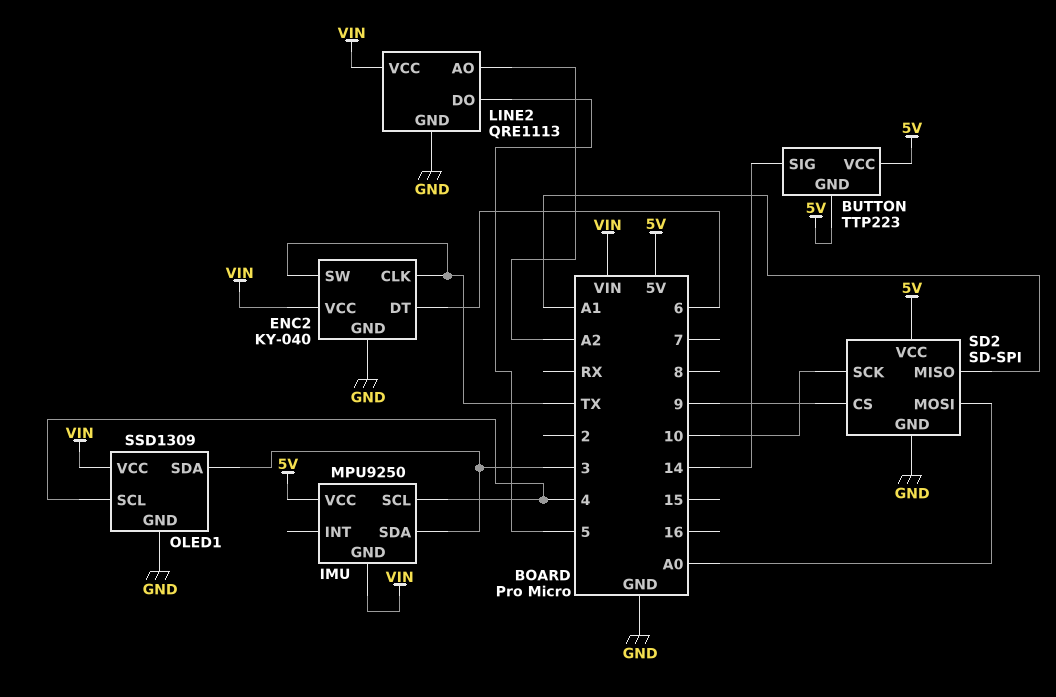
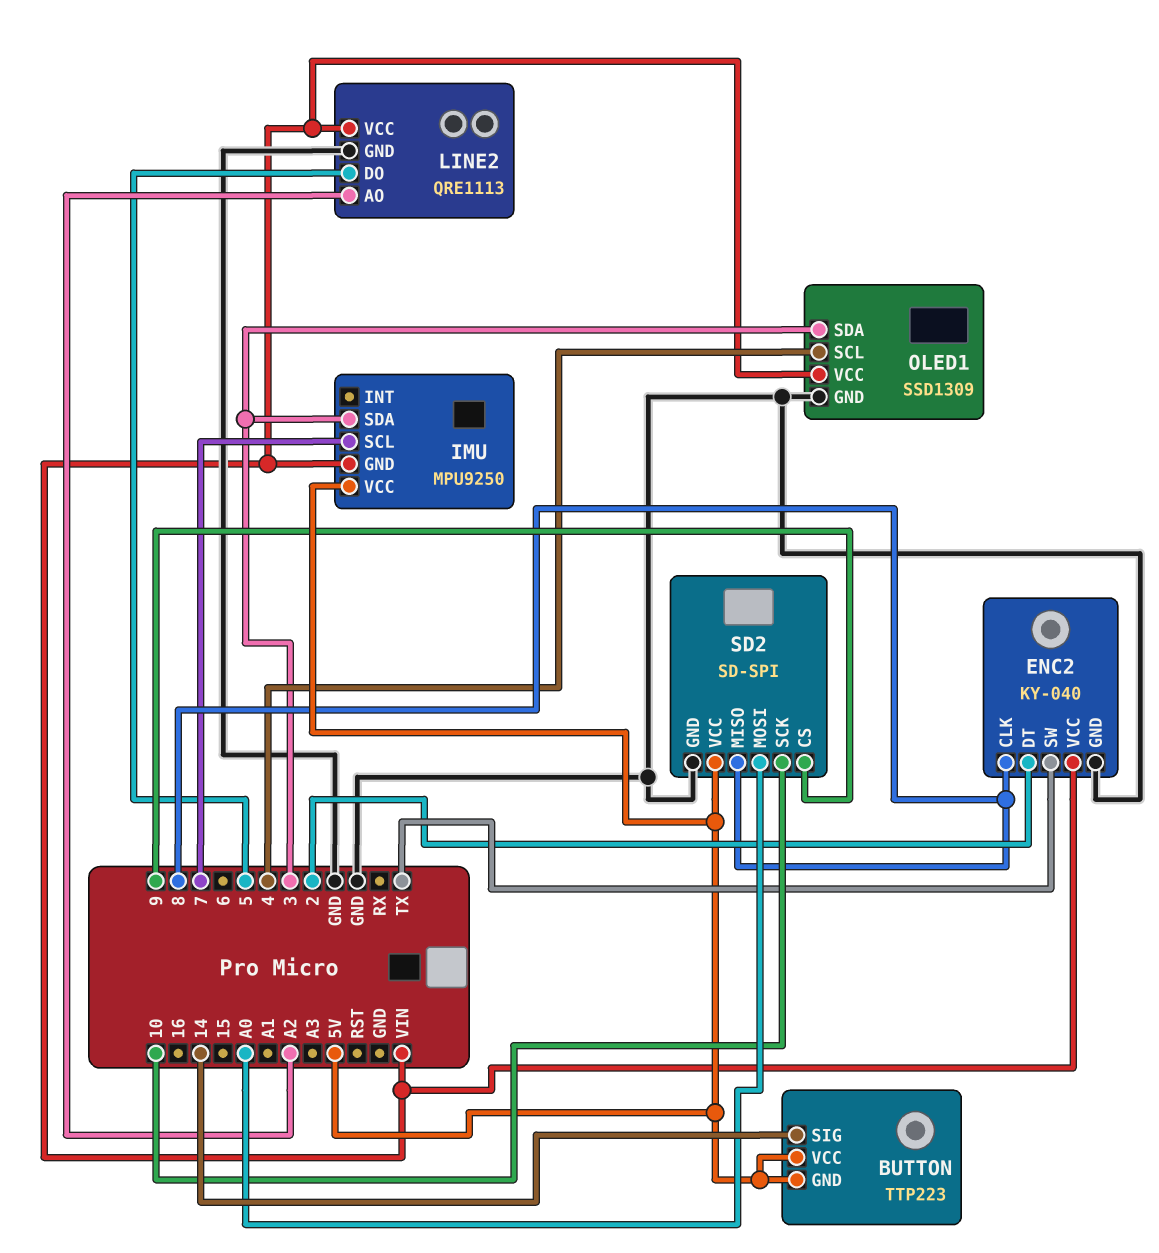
ENC2 pin CLK: TX -> 8
ENC2 pin DT: 6 -> 2
IMU pin SCL: 4 -> 7
SD2 pin MISO: A1 -> 8

